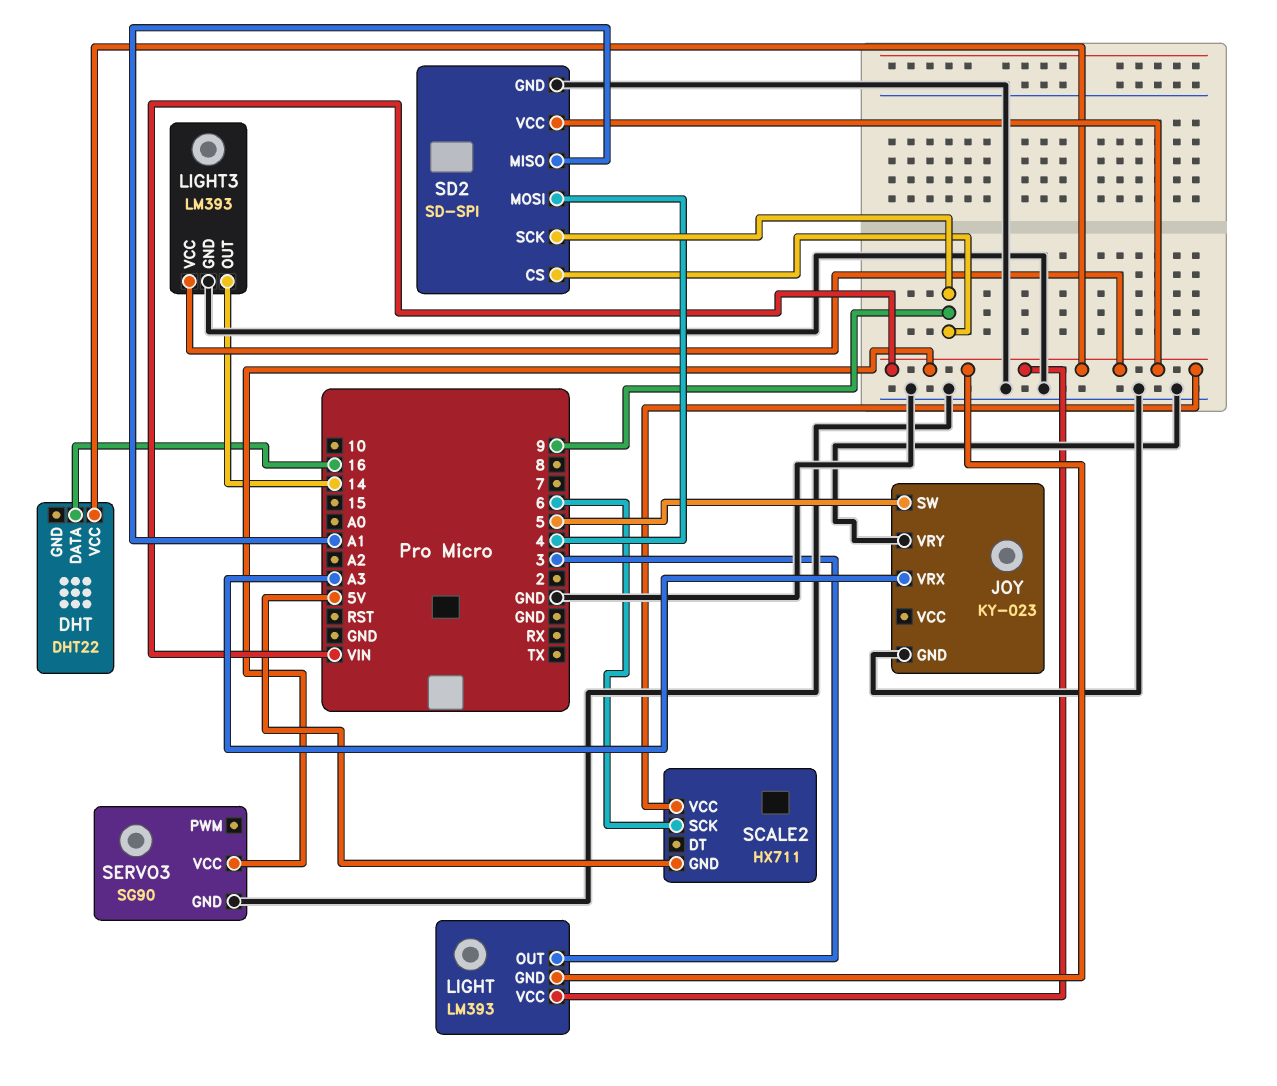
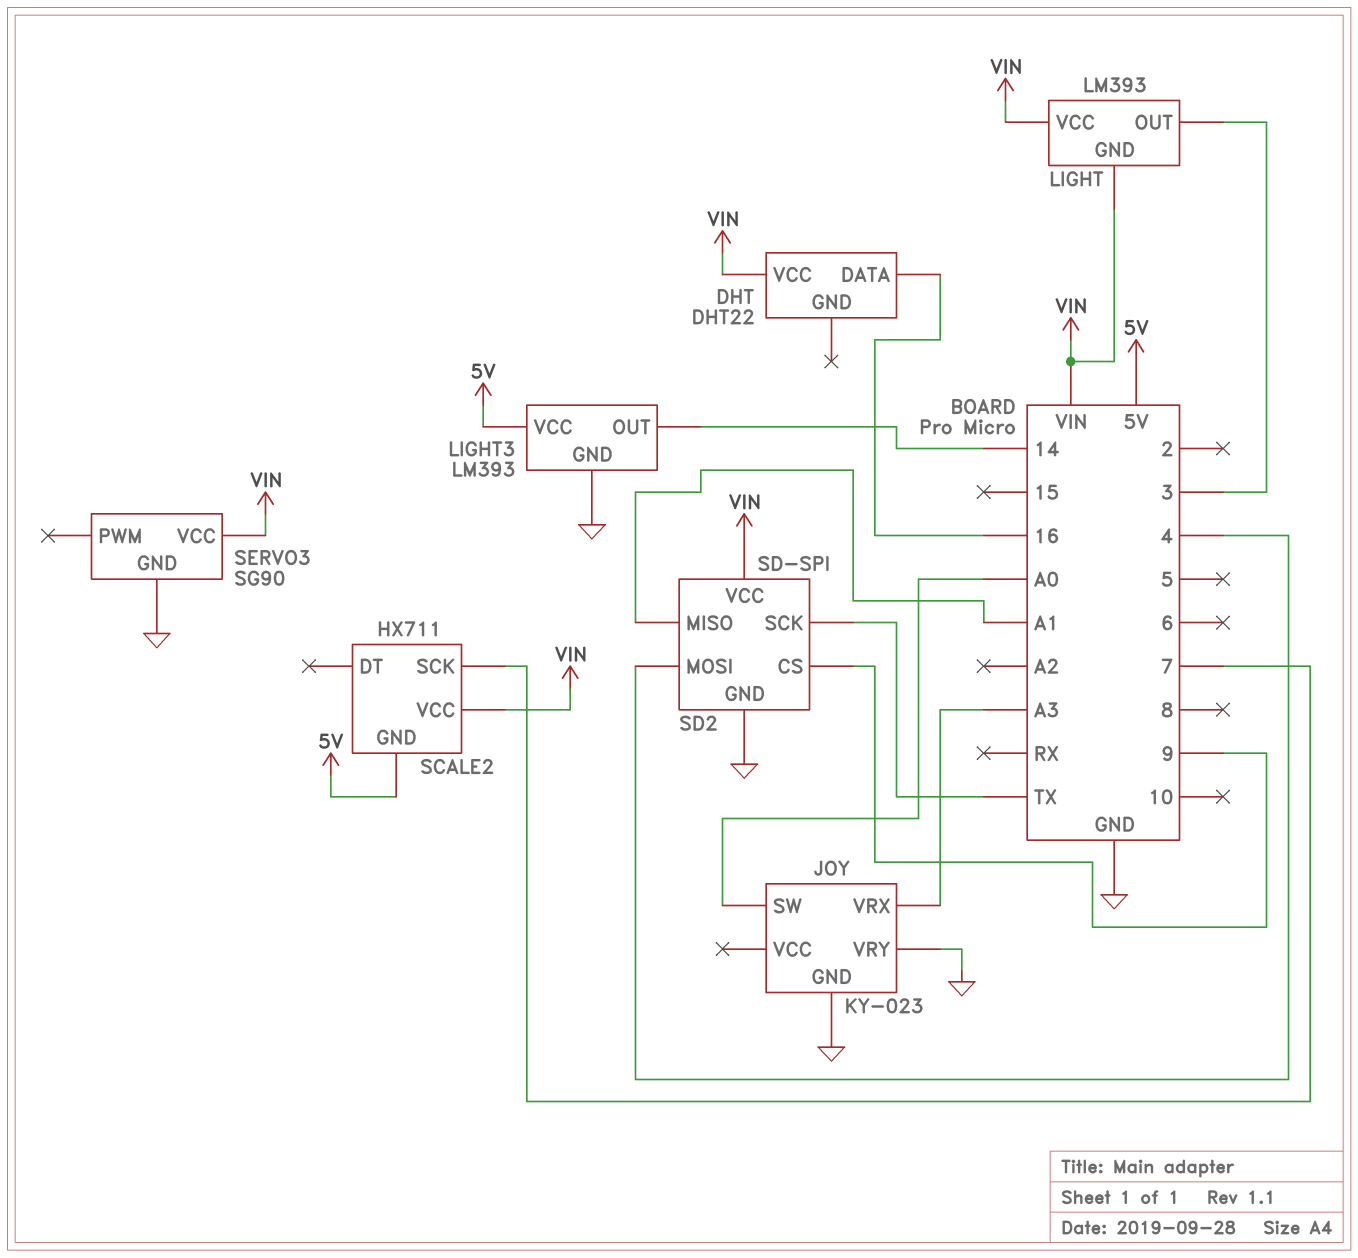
JOY pin SW: 5 -> A0
LIGHT3 pin VCC: VIN -> 5V
SCALE2 pin SCK: 6 -> 7
SD2 pin SCK: 9 -> TX

